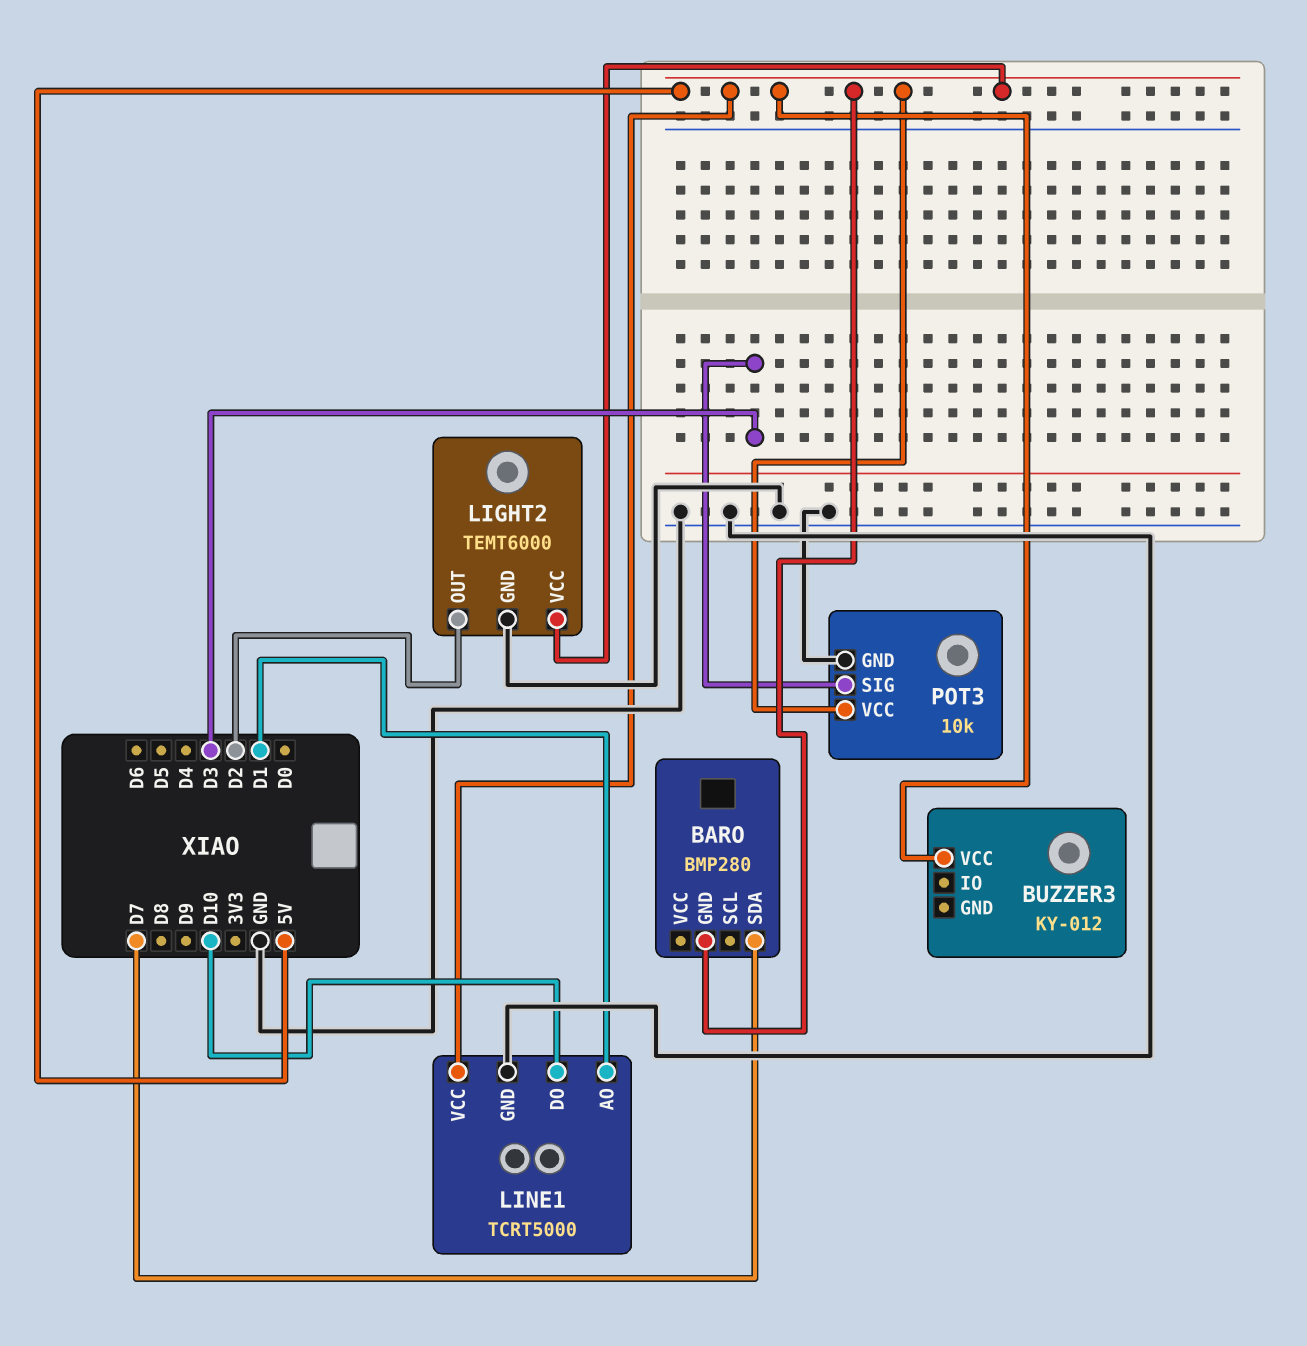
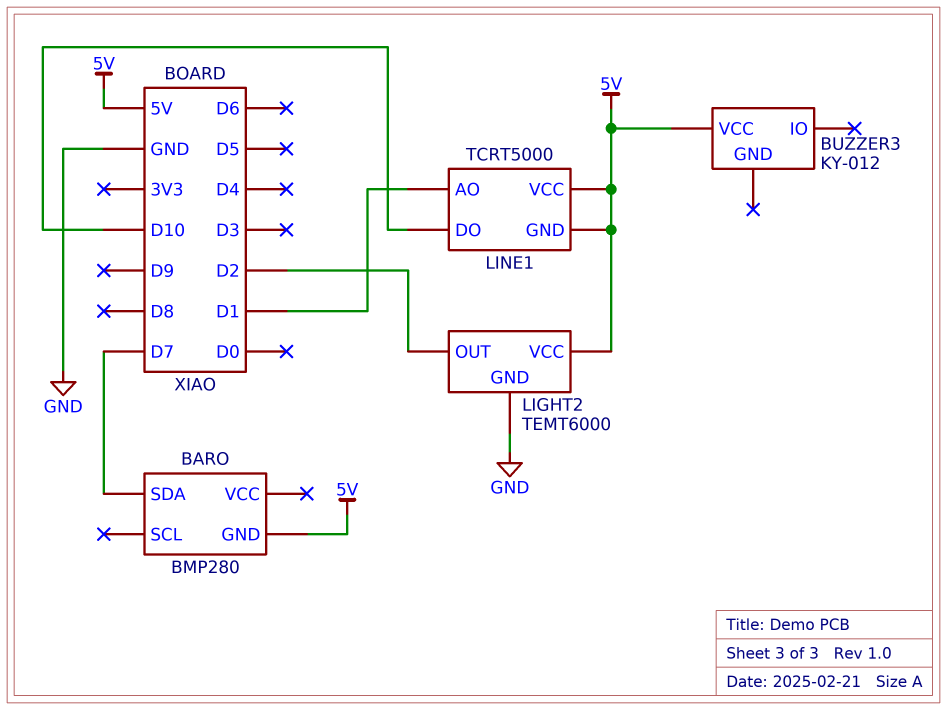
LINE1 pin GND: GND -> 5V
POT3: 10k -> none
POT3 pin GND: GND -> none
POT3 pin SIG: D3 -> none
POT3 pin VCC: 5V -> none

